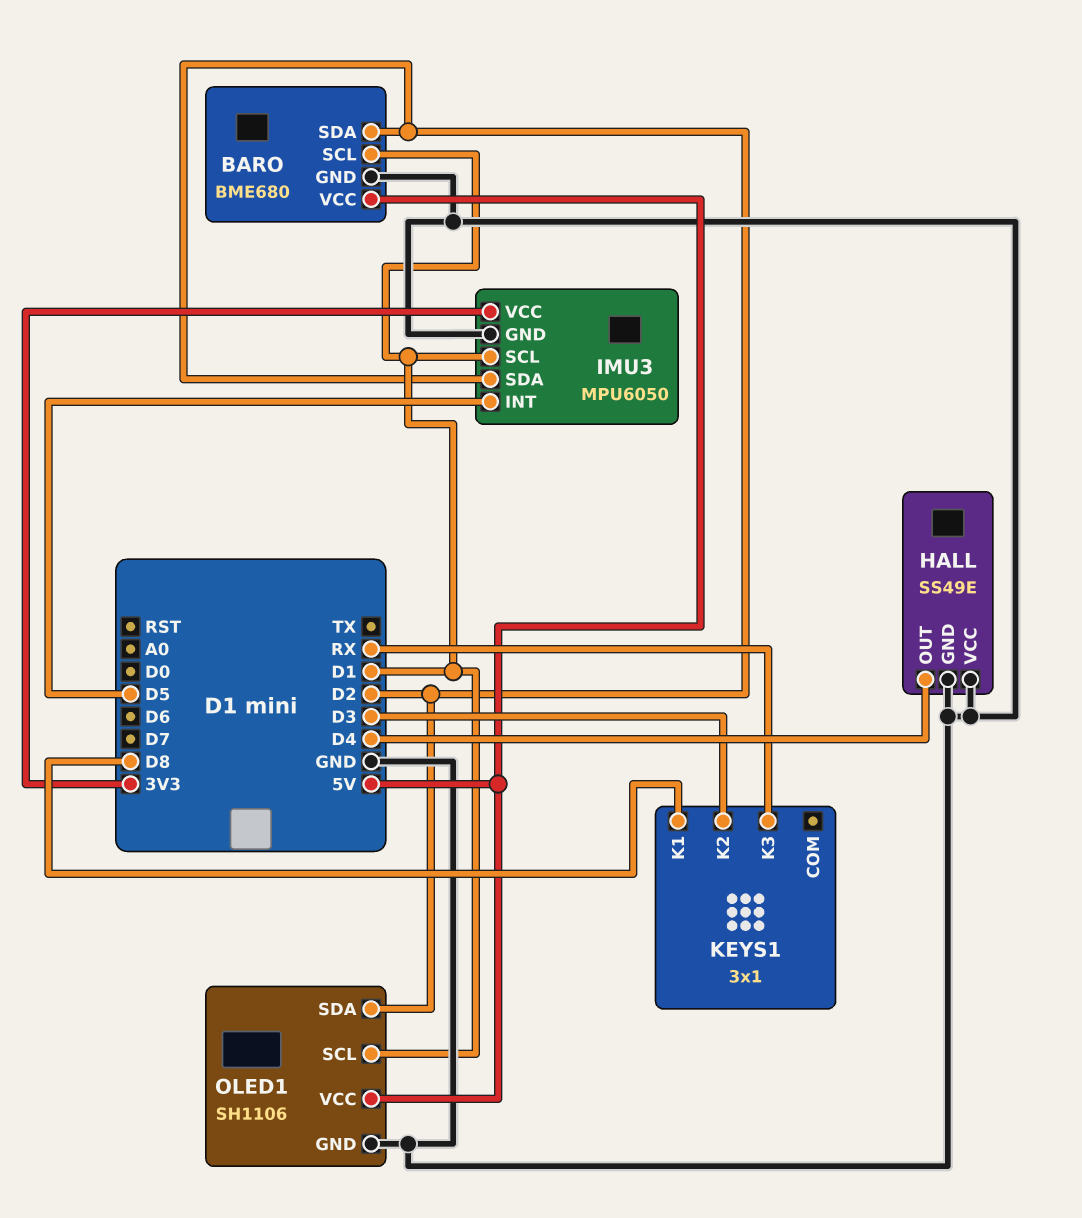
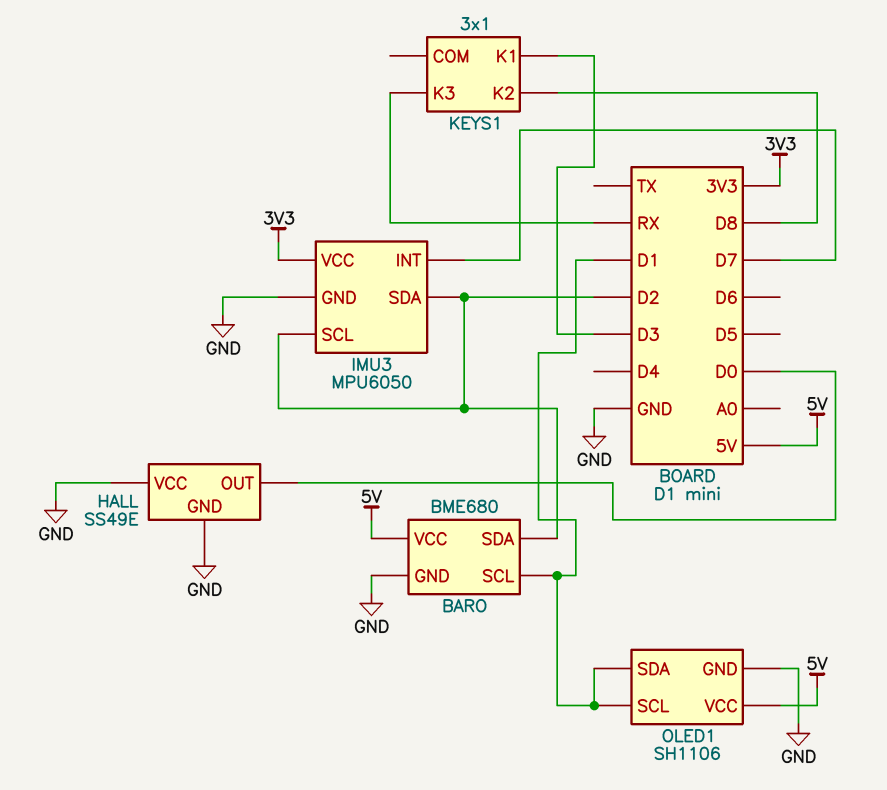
HALL pin OUT: D4 -> D0
IMU3 pin INT: D5 -> D7
IMU3 pin SCL: D1 -> D2
KEYS1 pin K1: D8 -> D3
KEYS1 pin K2: D3 -> D8
OLED1 pin SDA: D2 -> D1

